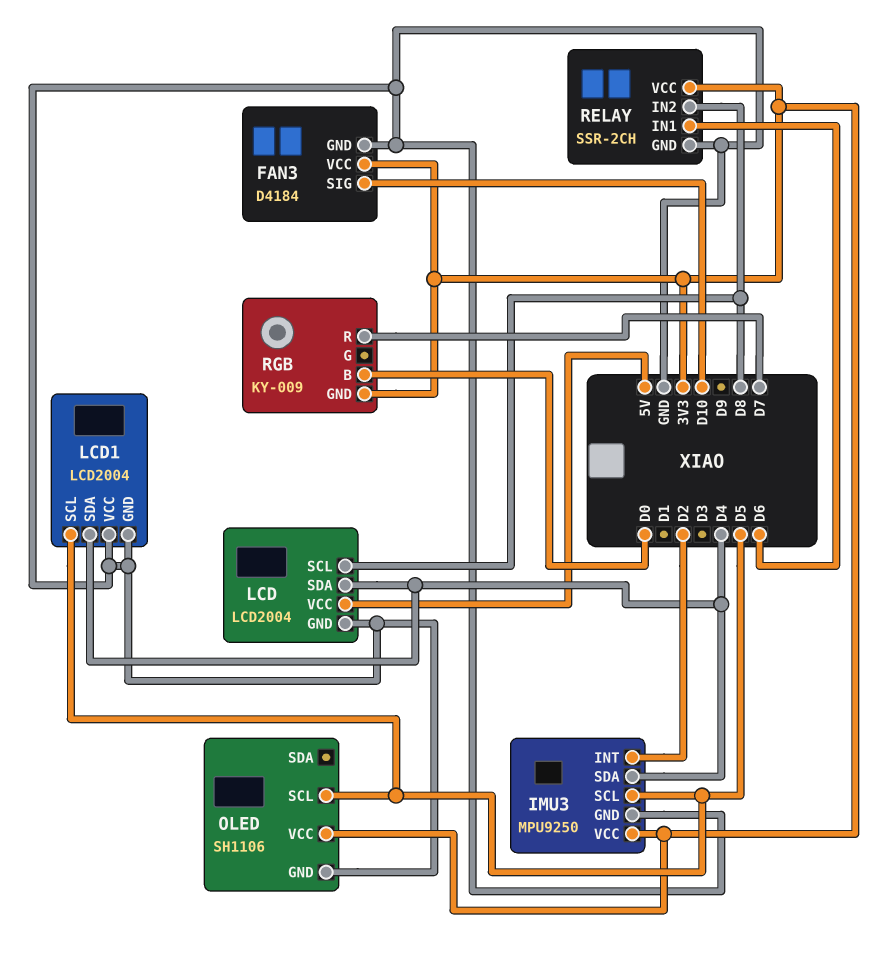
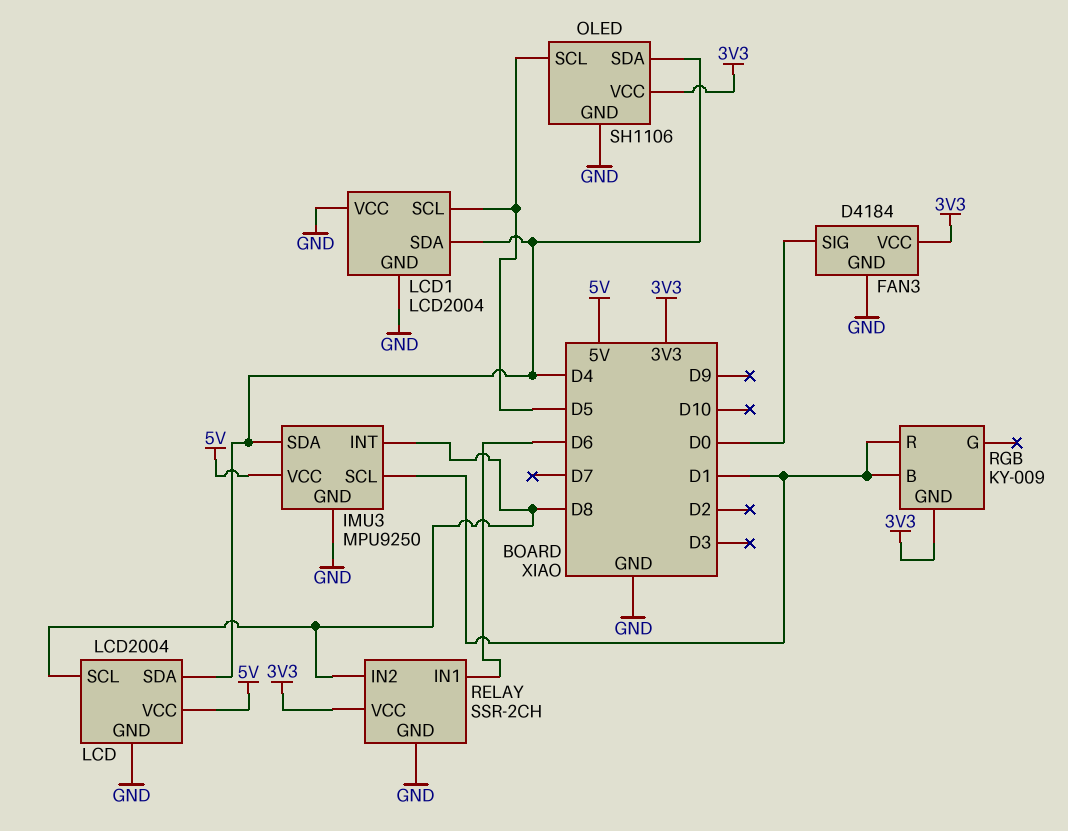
FAN3 pin SIG: D10 -> D0
IMU3 pin INT: D2 -> D8
IMU3 pin SCL: D5 -> D1
IMU3 pin VCC: 3V3 -> 5V
OLED pin SDA: none -> D4
RGB pin B: D0 -> D1
RGB pin R: D7 -> D1

